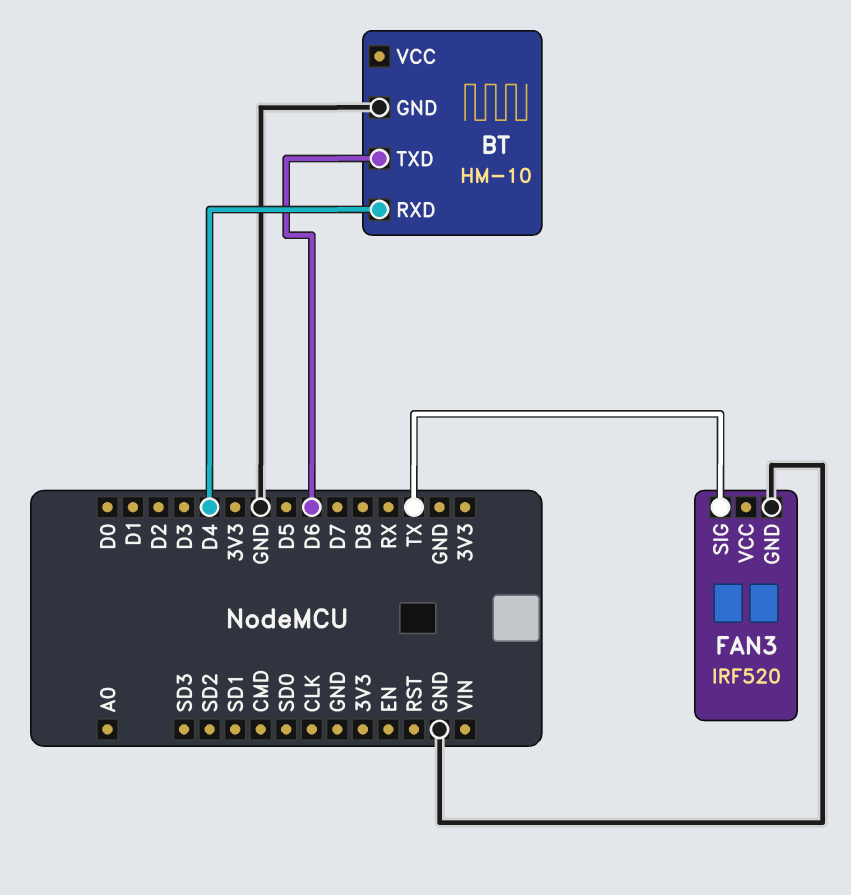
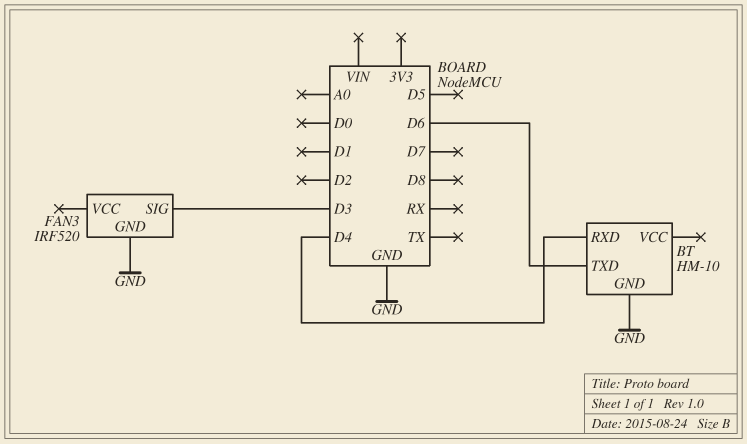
FAN3 pin SIG: TX -> D3

